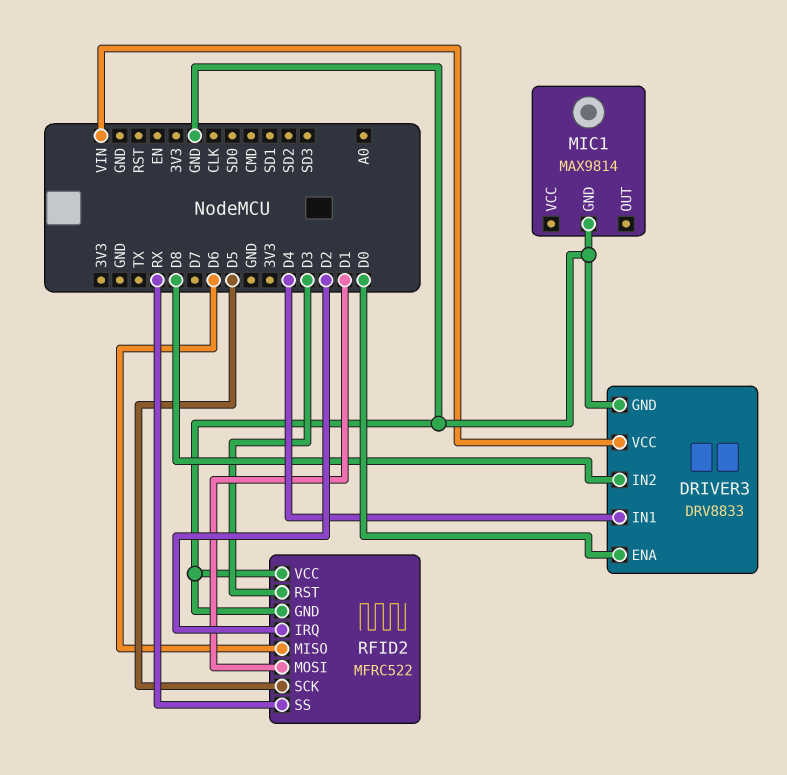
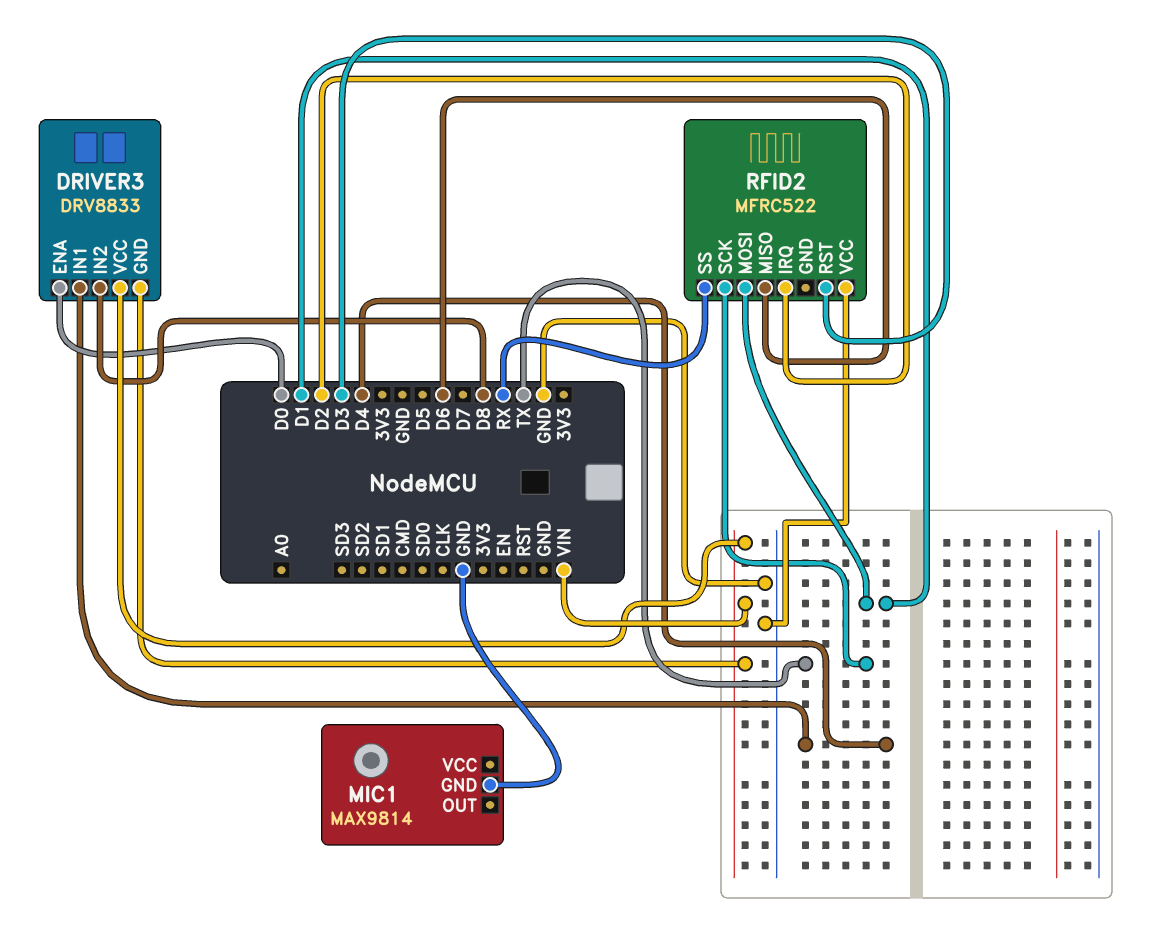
DRIVER3 pin GND: GND -> VIN
RFID2 pin GND: GND -> none
RFID2 pin SCK: D5 -> TX

